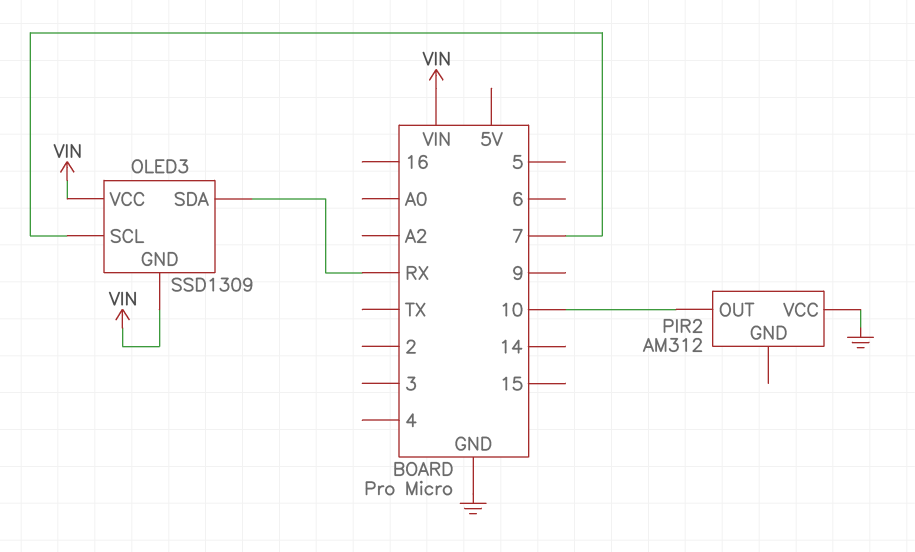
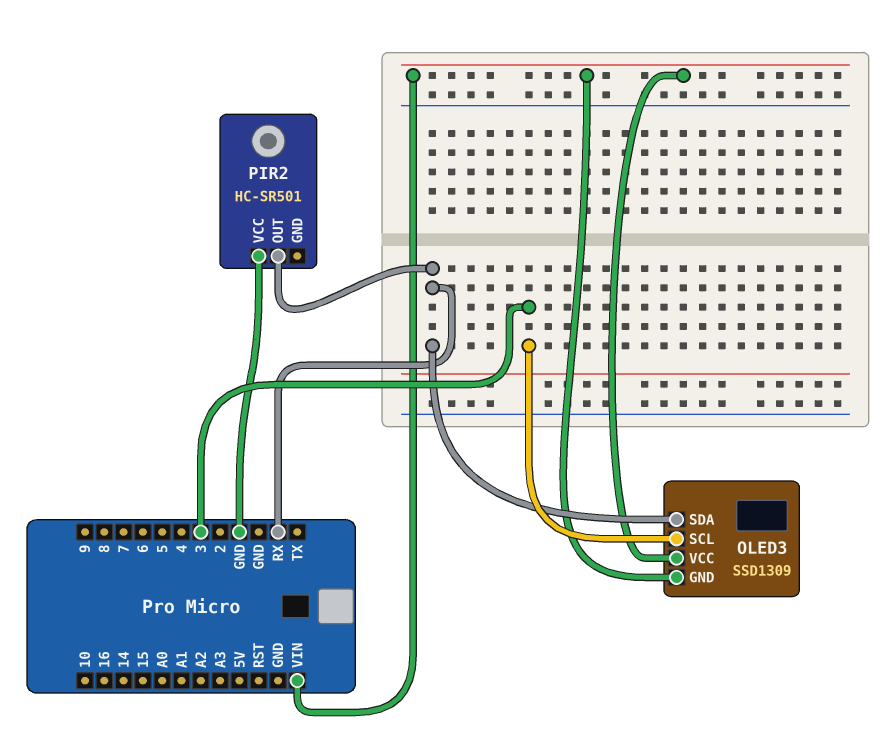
OLED3 pin SCL: 7 -> 3
PIR2: AM312 -> HC-SR501
PIR2 pin OUT: 10 -> RX

